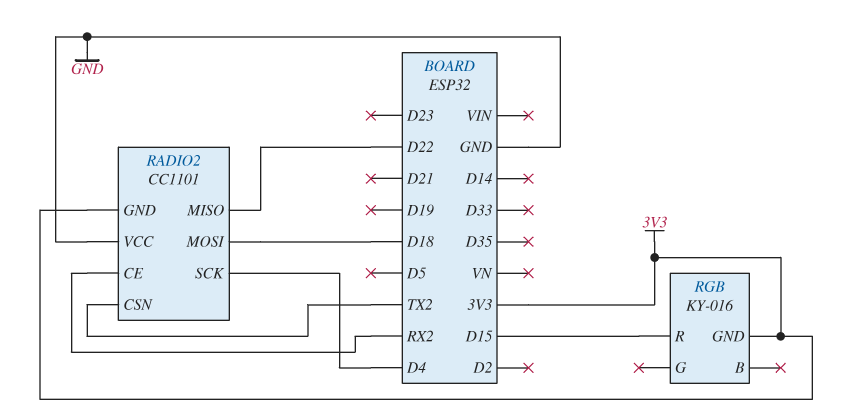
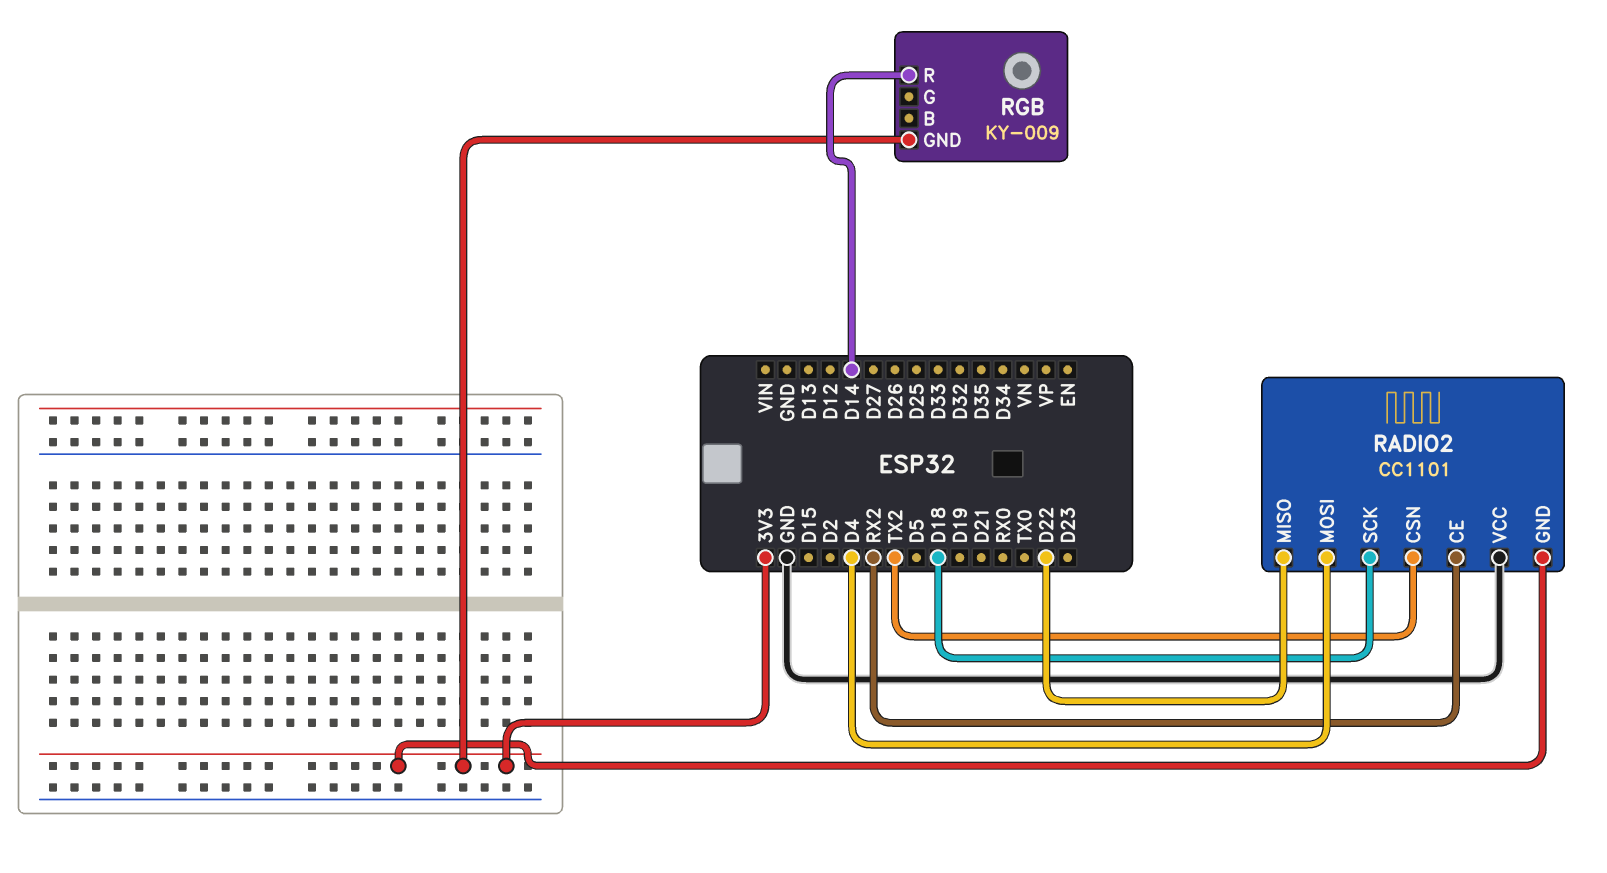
RADIO2 pin MOSI: D18 -> D4
RADIO2 pin SCK: D4 -> D18
RGB: KY-016 -> KY-009
RGB pin R: D15 -> D14

